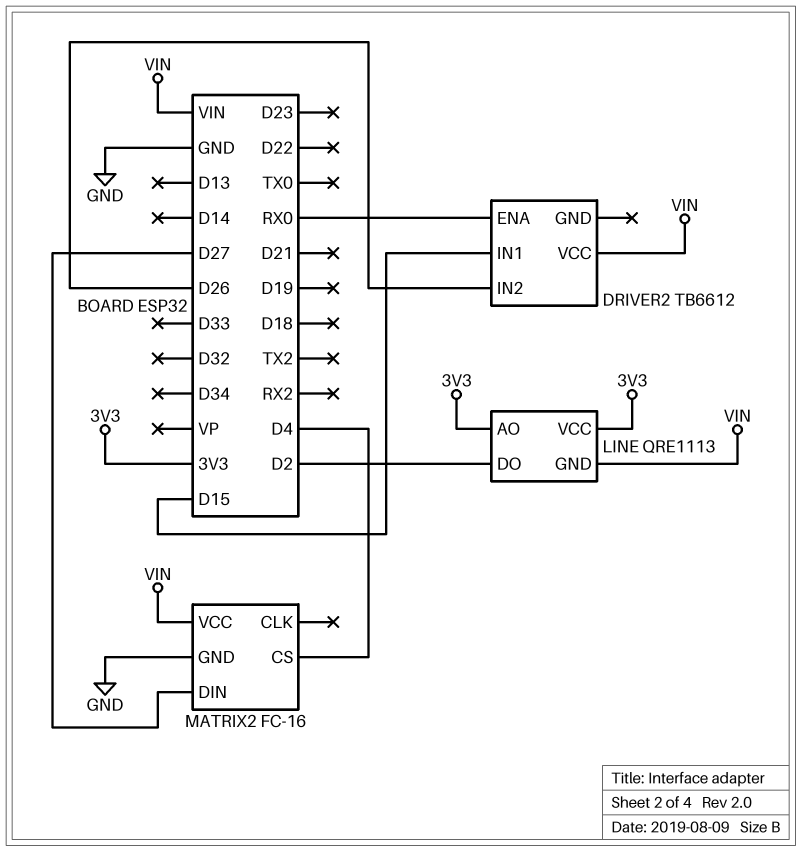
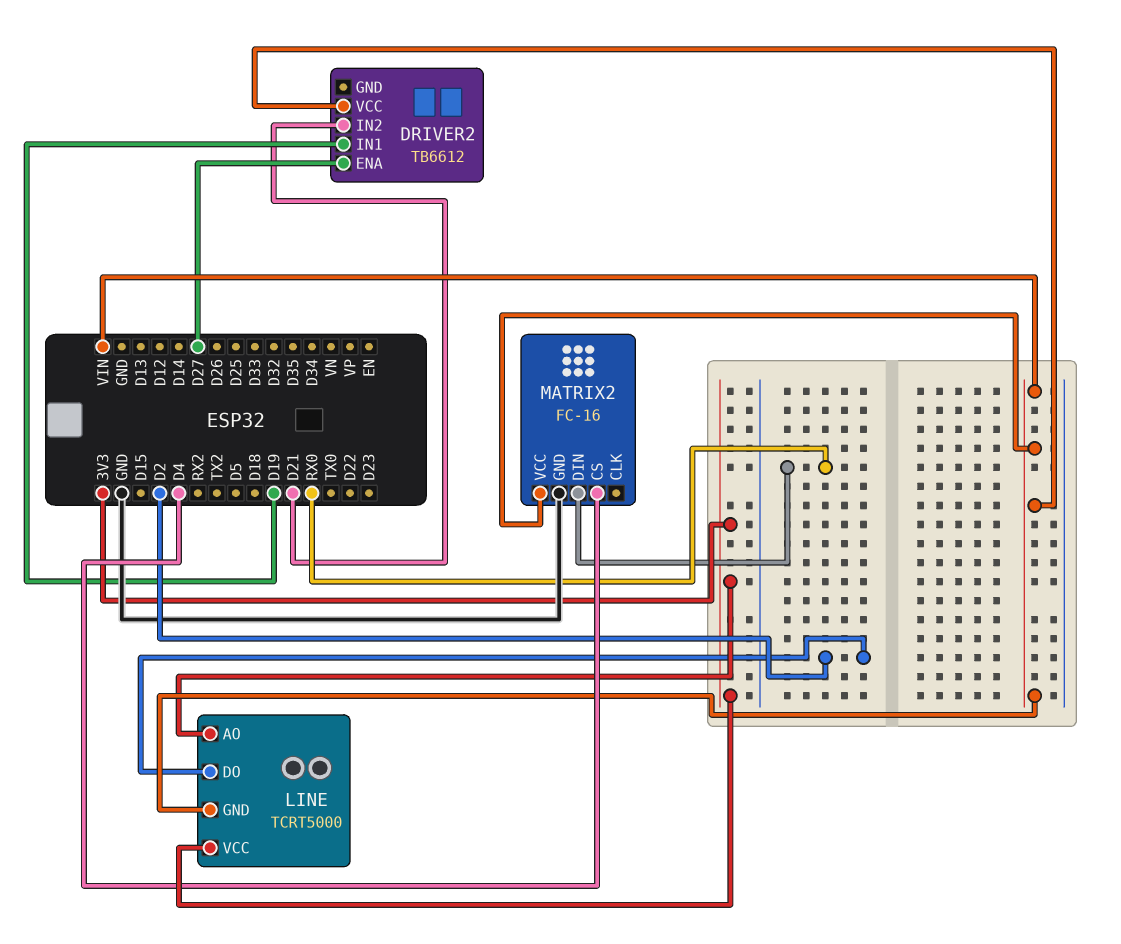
DRIVER2 pin ENA: RX0 -> D27
DRIVER2 pin IN1: D15 -> D19
DRIVER2 pin IN2: D26 -> D21
LINE: QRE1113 -> TCRT5000
MATRIX2 pin DIN: D27 -> RX0

